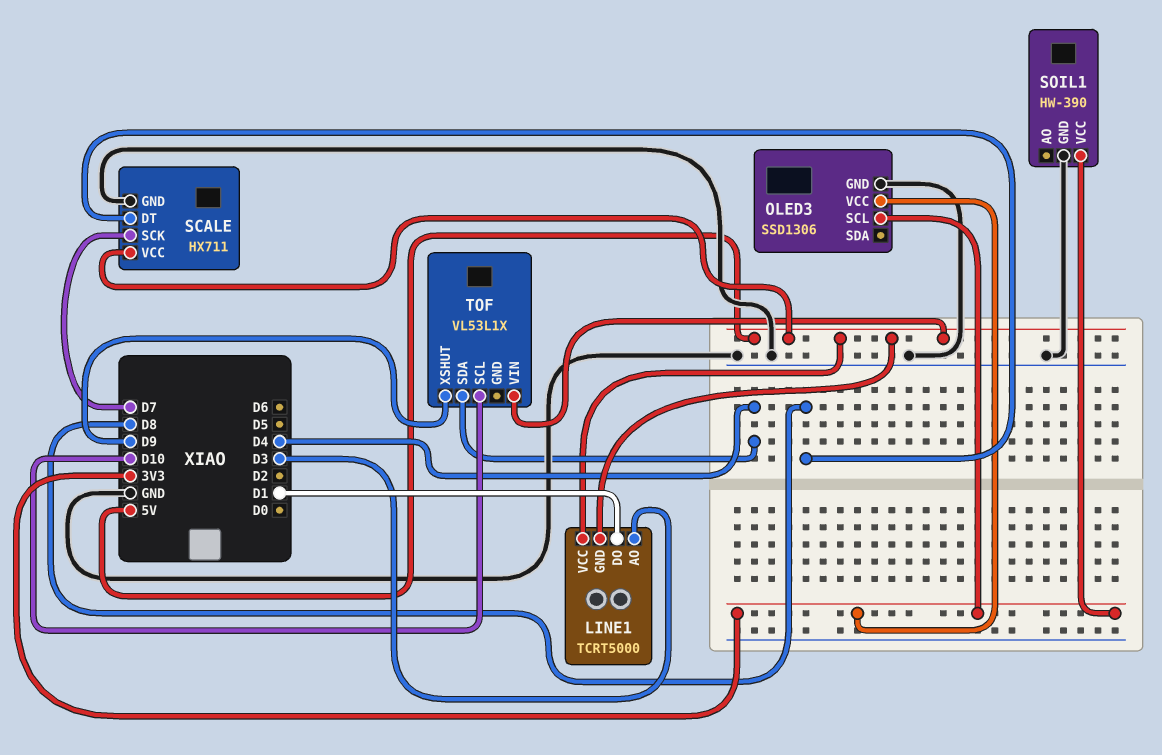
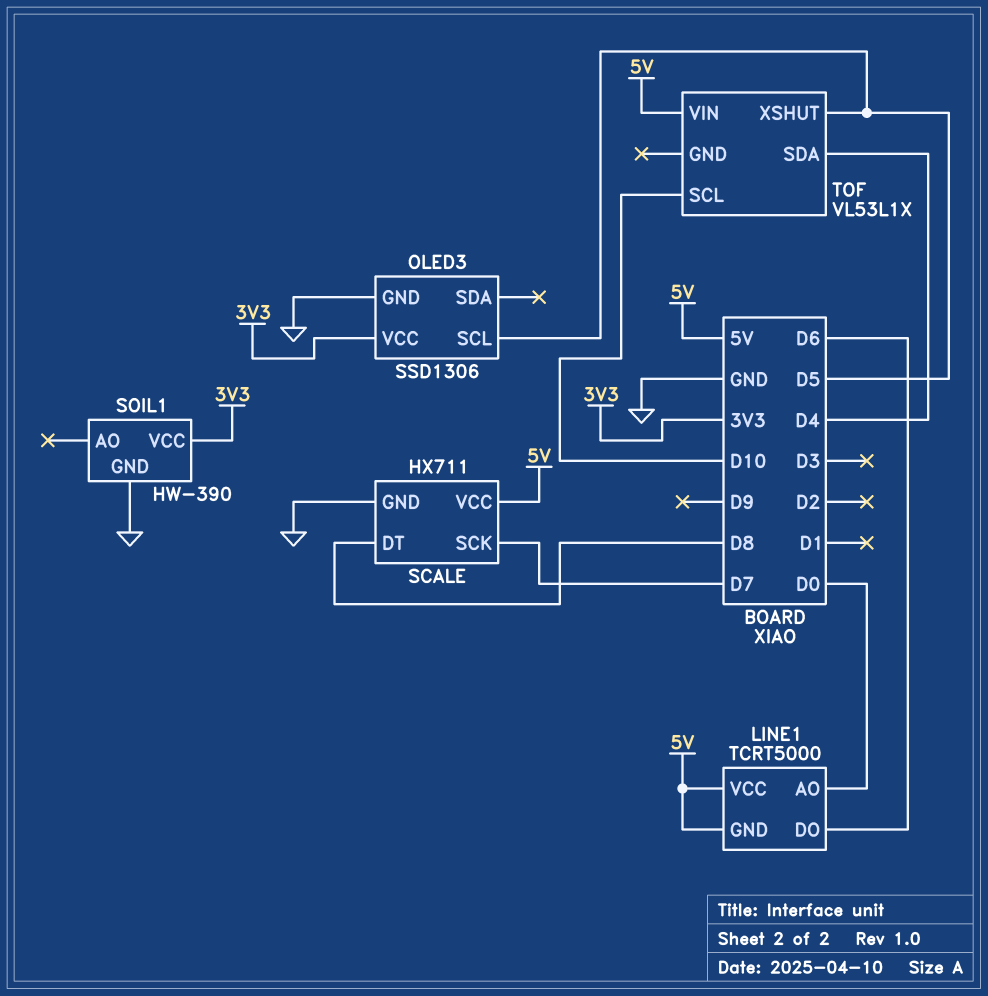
LINE1 pin AO: D3 -> D0
LINE1 pin DO: D1 -> D6
OLED3 pin SCL: 3V3 -> D5
TOF pin XSHUT: D9 -> D5

